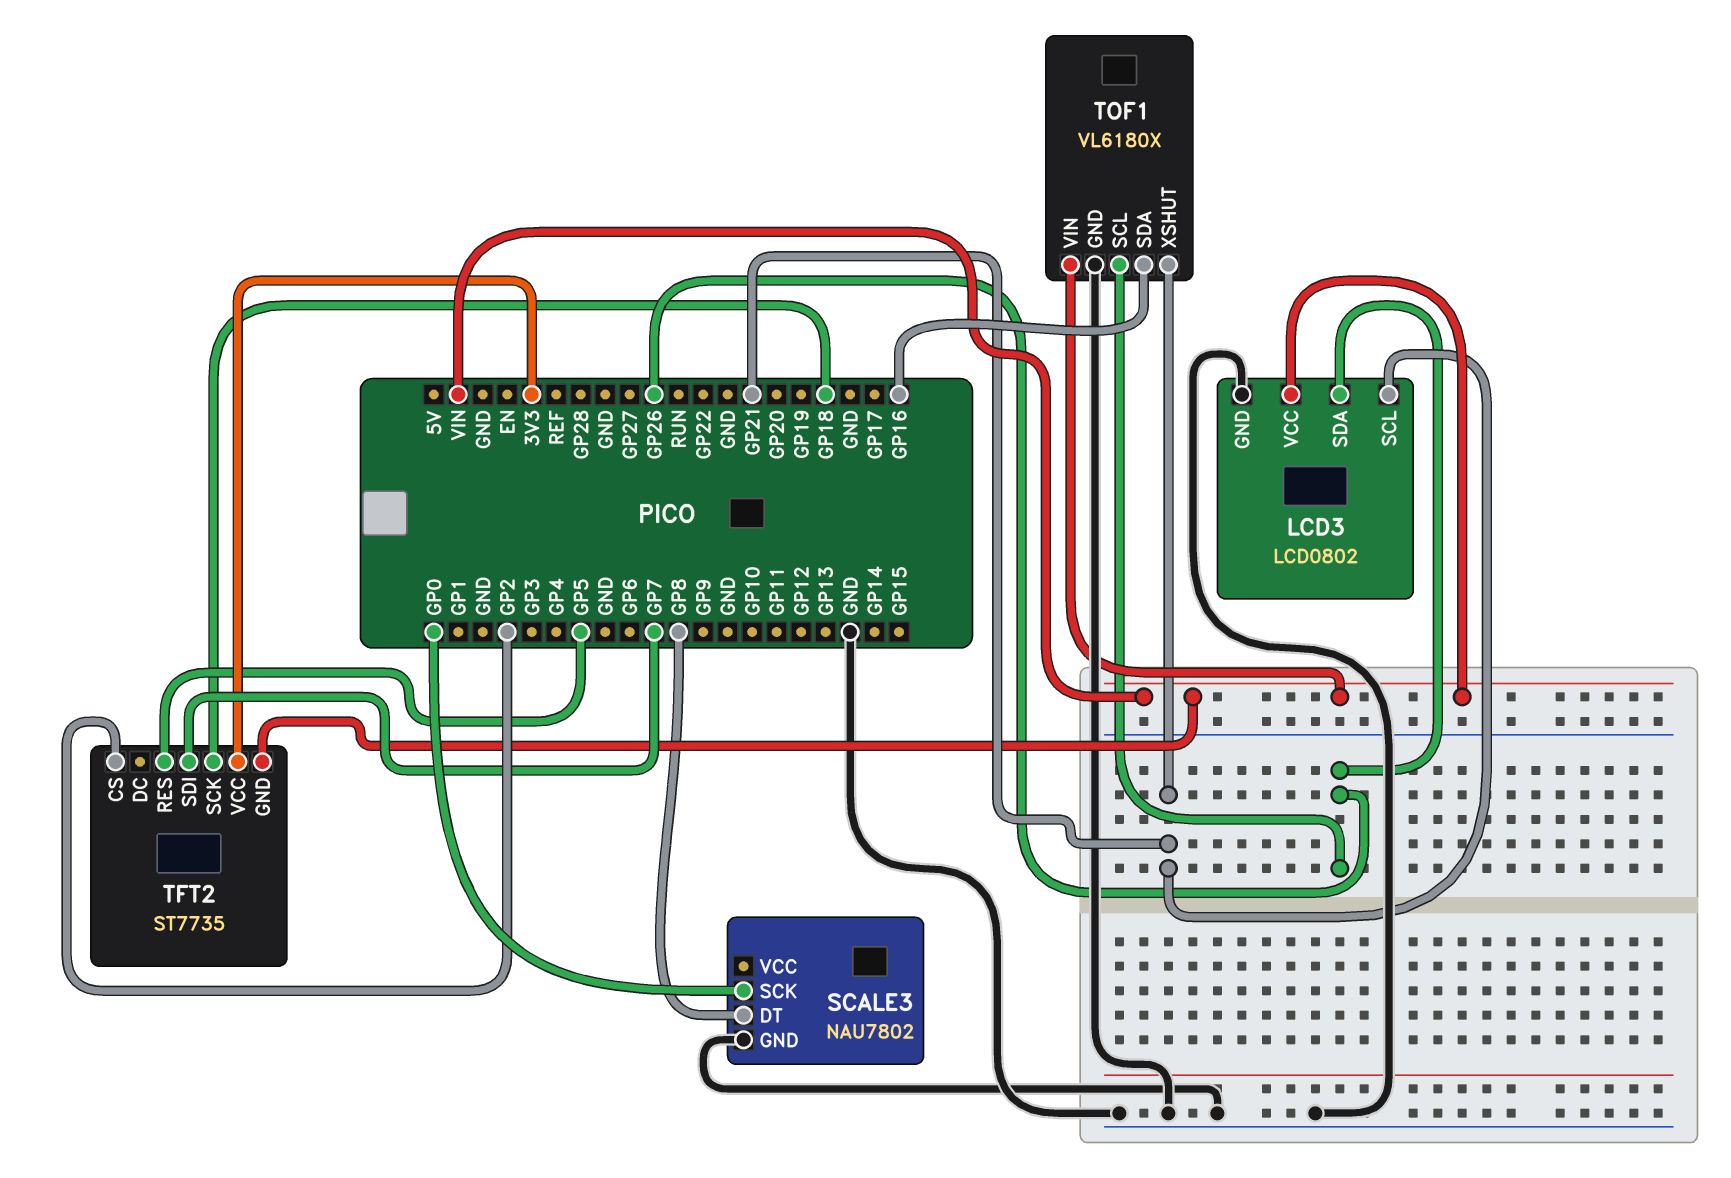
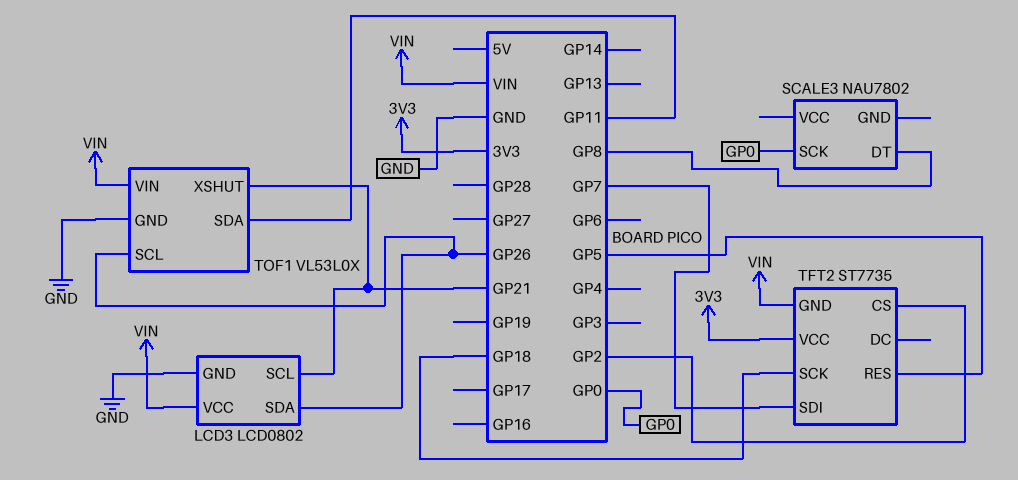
SCALE3 pin GND: GND -> none
TOF1: VL6180X -> VL53L0X
TOF1 pin SDA: GP16 -> GP11

